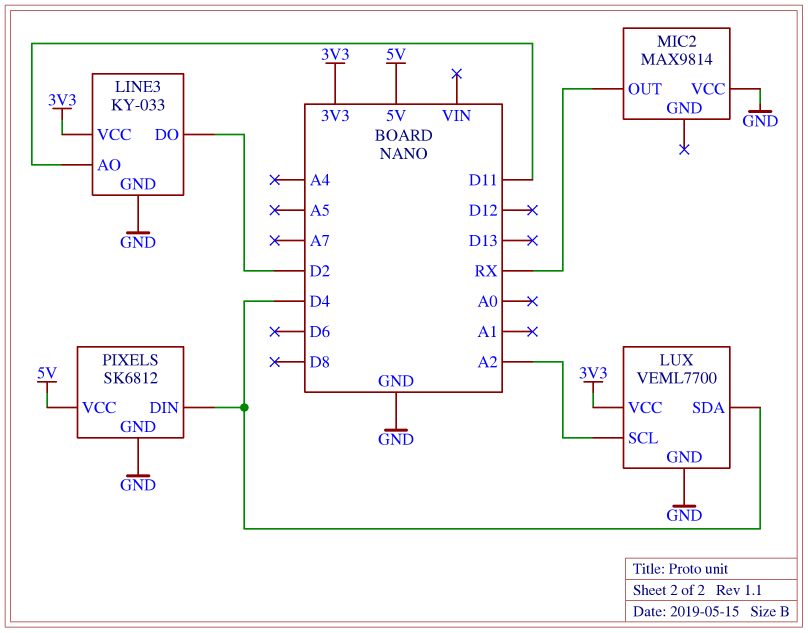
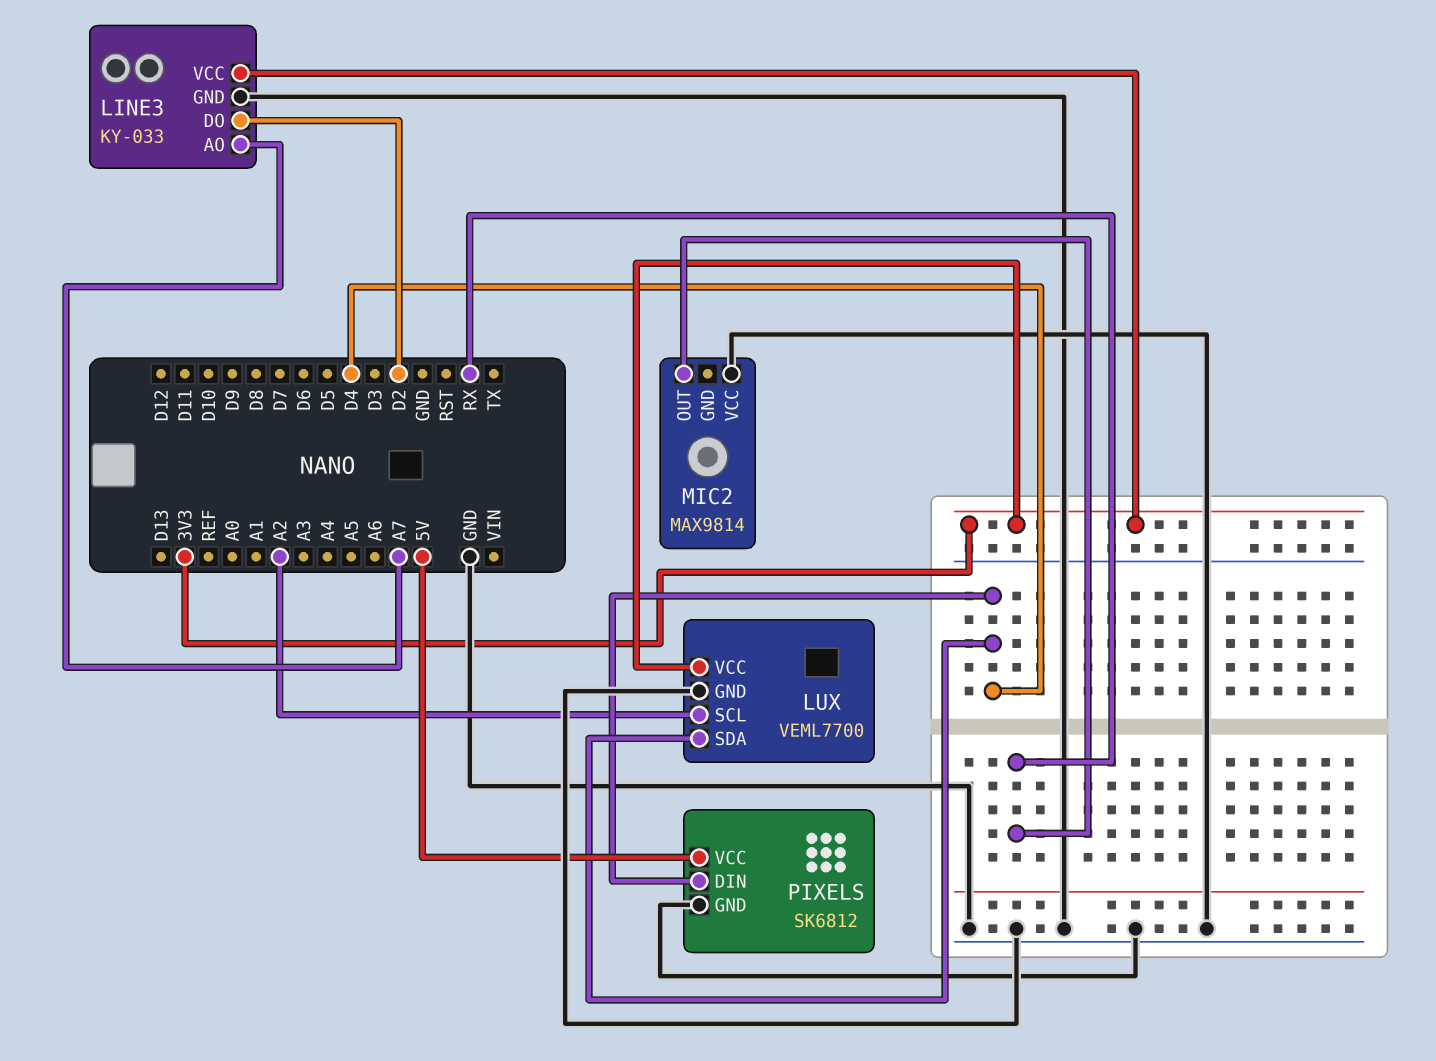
LINE3 pin AO: D11 -> A7

